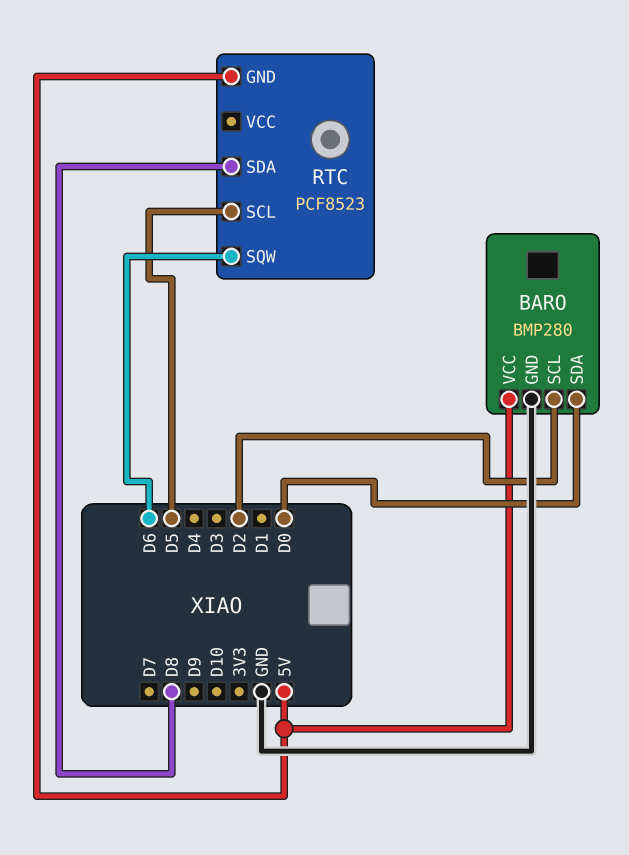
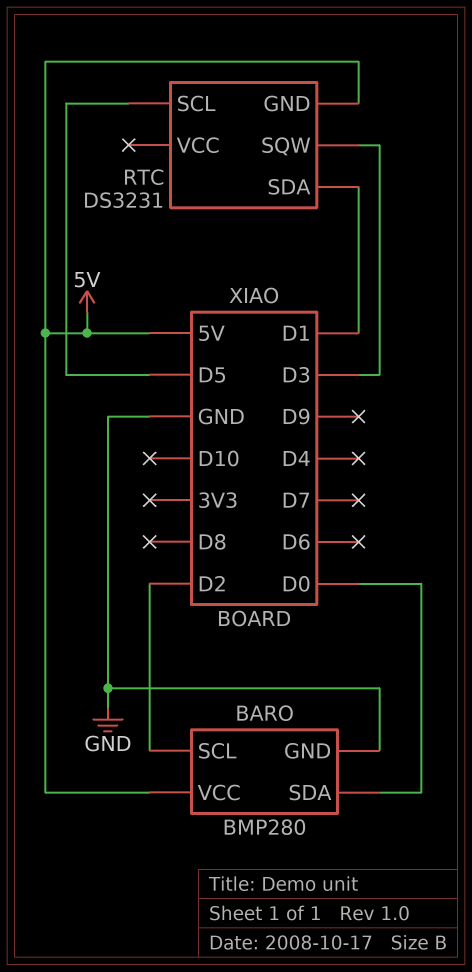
RTC: PCF8523 -> DS3231
RTC pin SDA: D8 -> D1
RTC pin SQW: D6 -> D3

